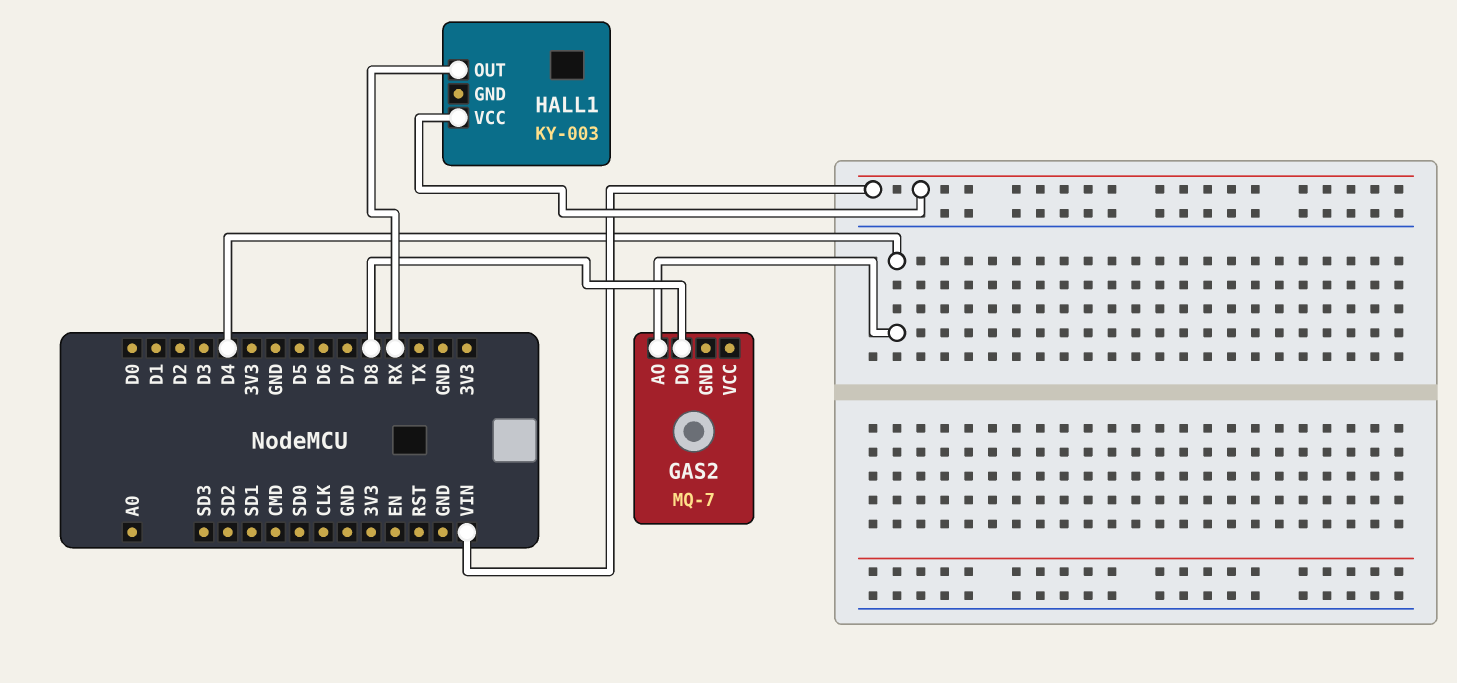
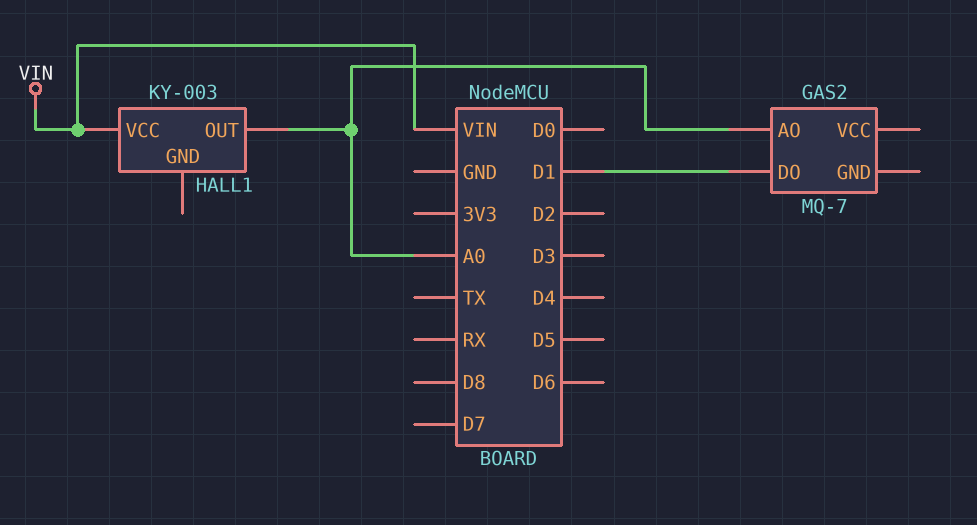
GAS2 pin AO: D4 -> A0
GAS2 pin DO: D8 -> D1
HALL1 pin OUT: RX -> A0

